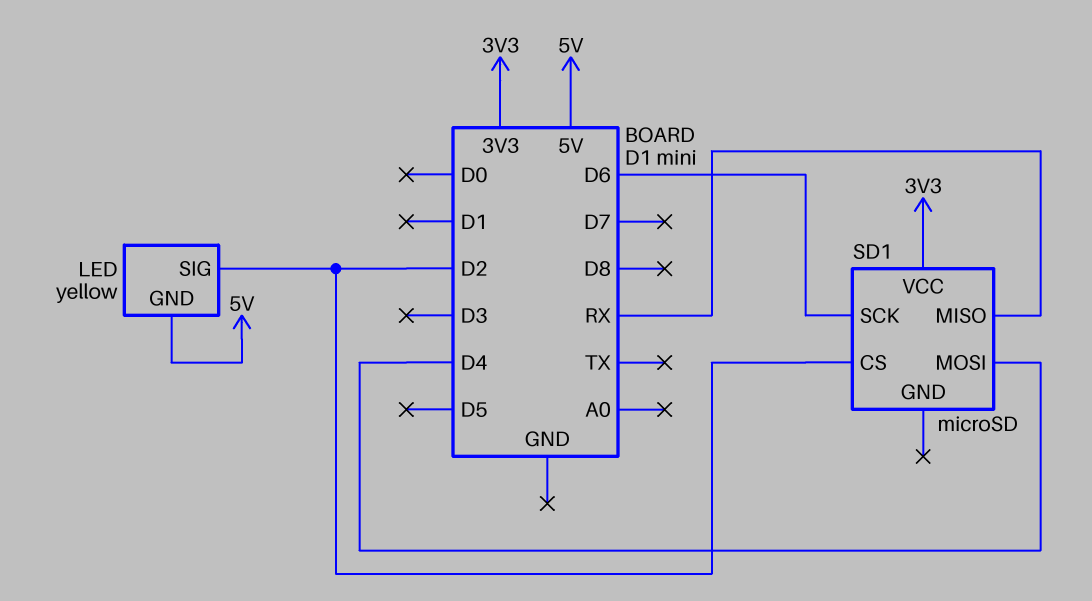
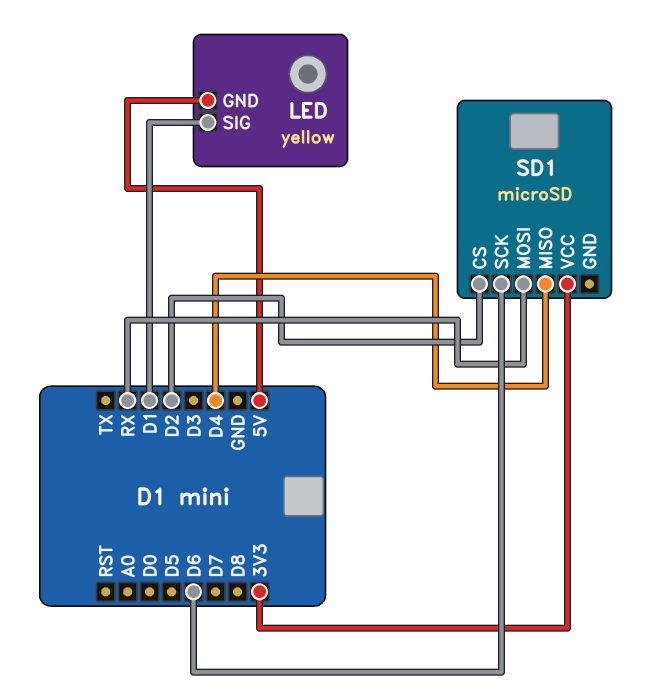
LED pin SIG: D2 -> D1
SD1 pin MISO: RX -> D4
SD1 pin MOSI: D4 -> RX

